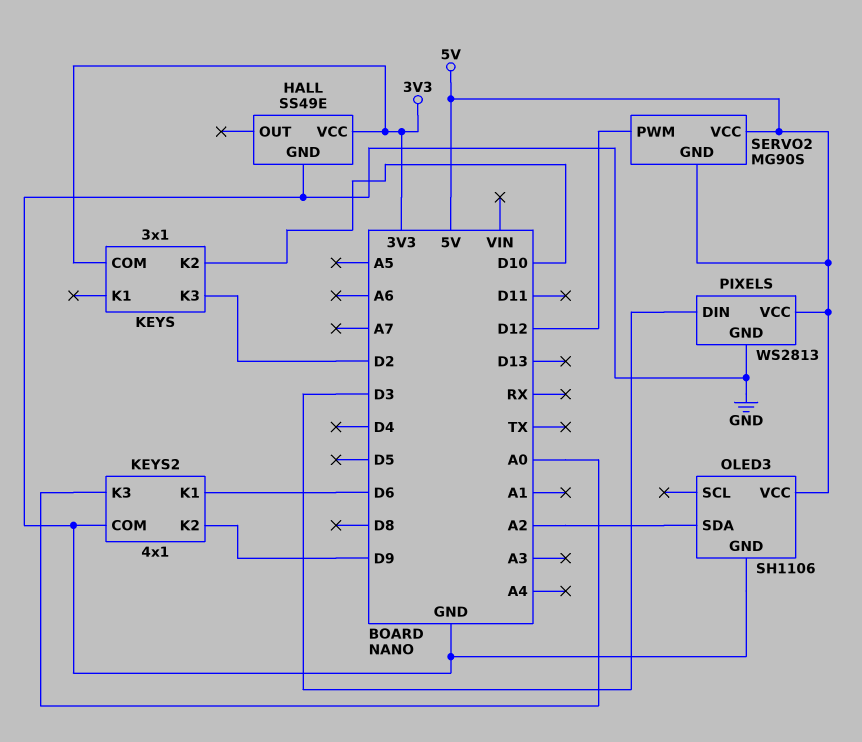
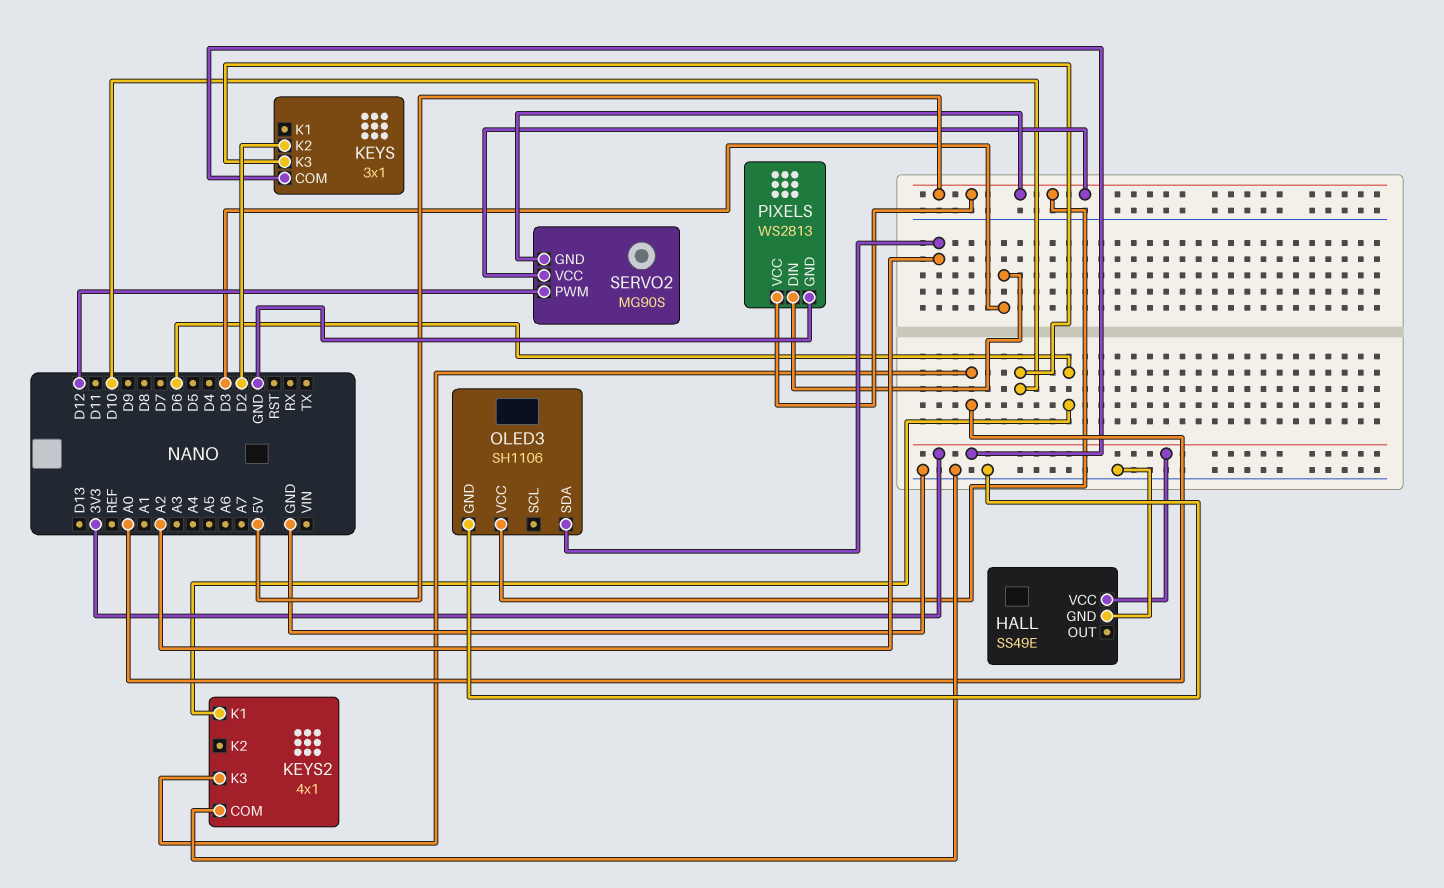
KEYS pin K2: D10 -> D2
KEYS pin K3: D2 -> D10
KEYS2 pin K2: D9 -> none

